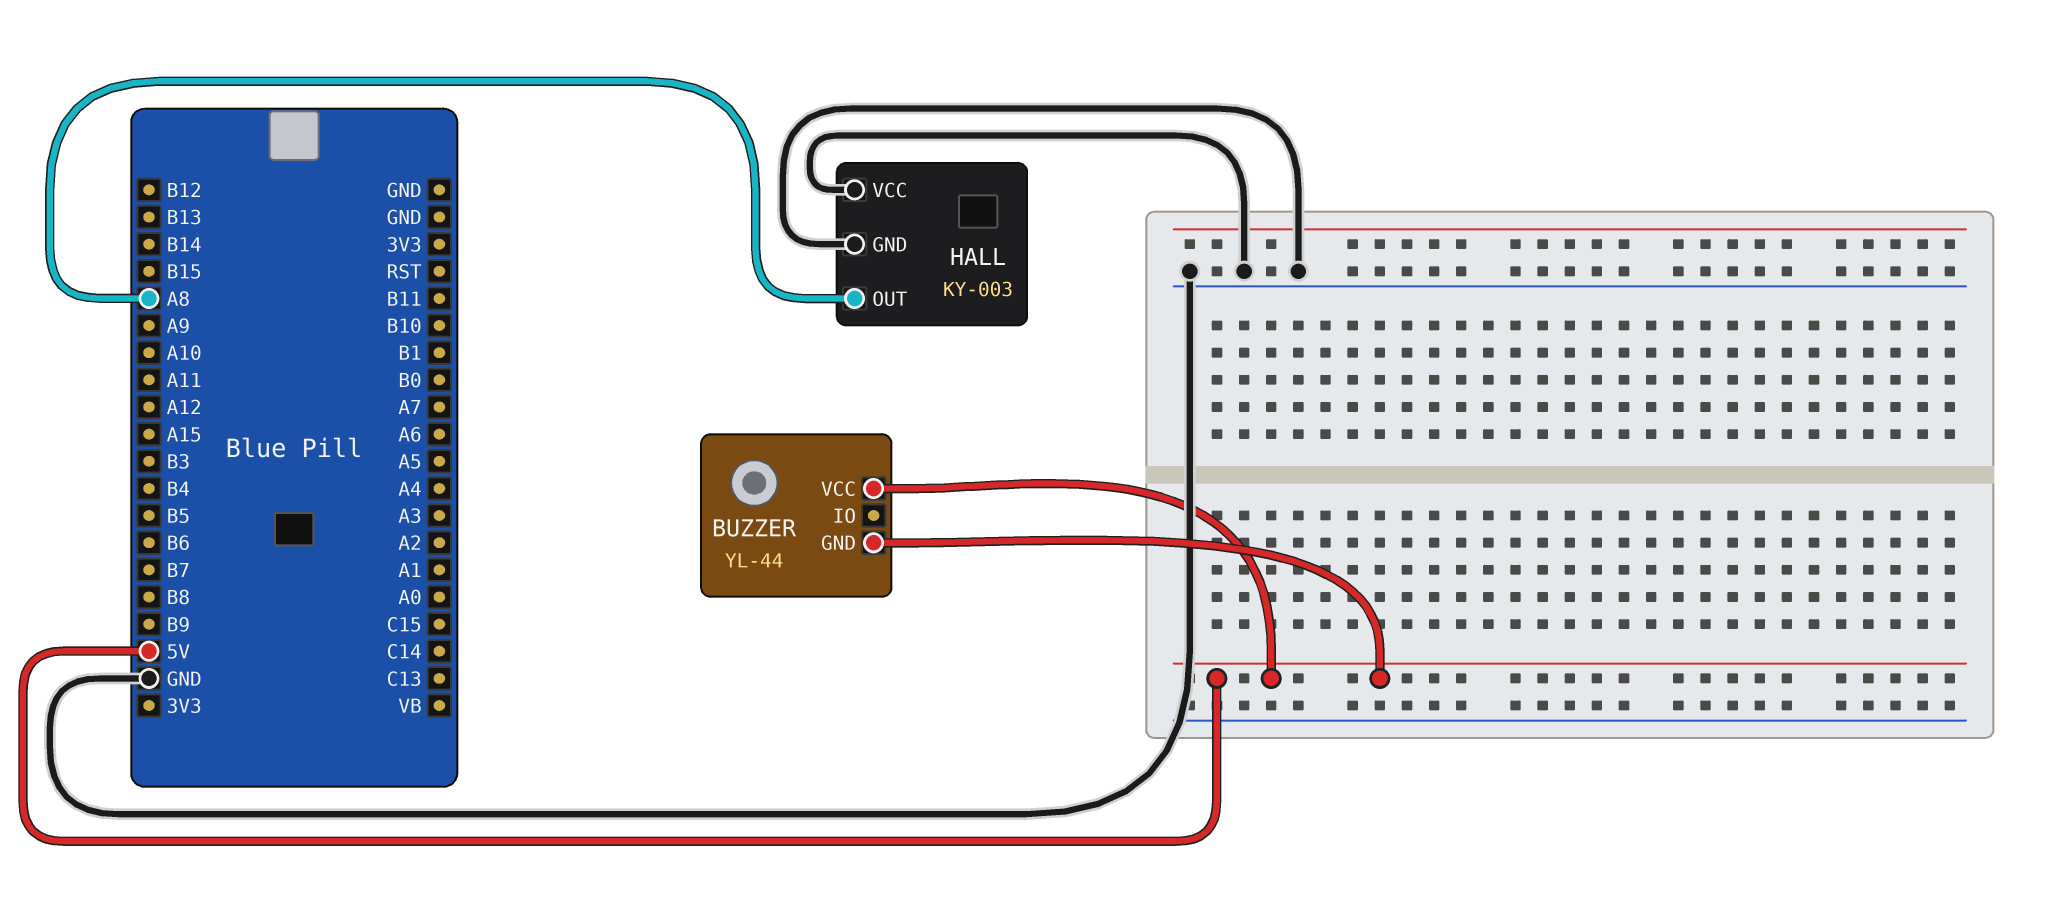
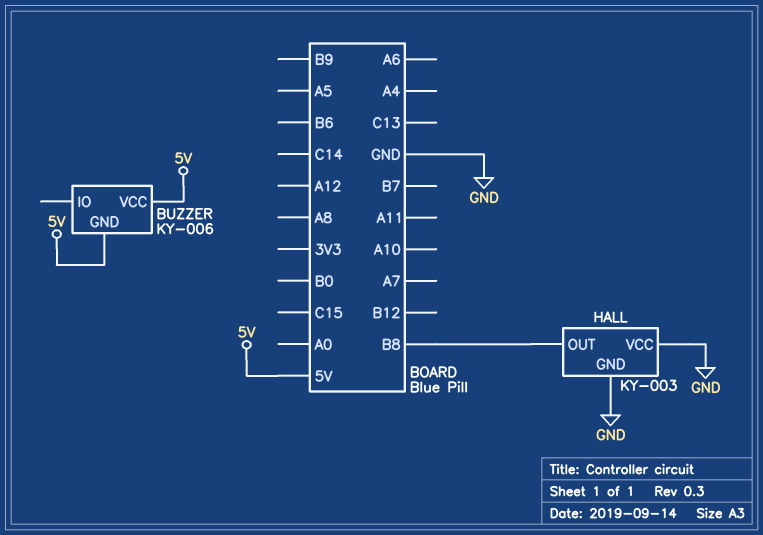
BUZZER: YL-44 -> KY-006
HALL pin OUT: A8 -> B8

